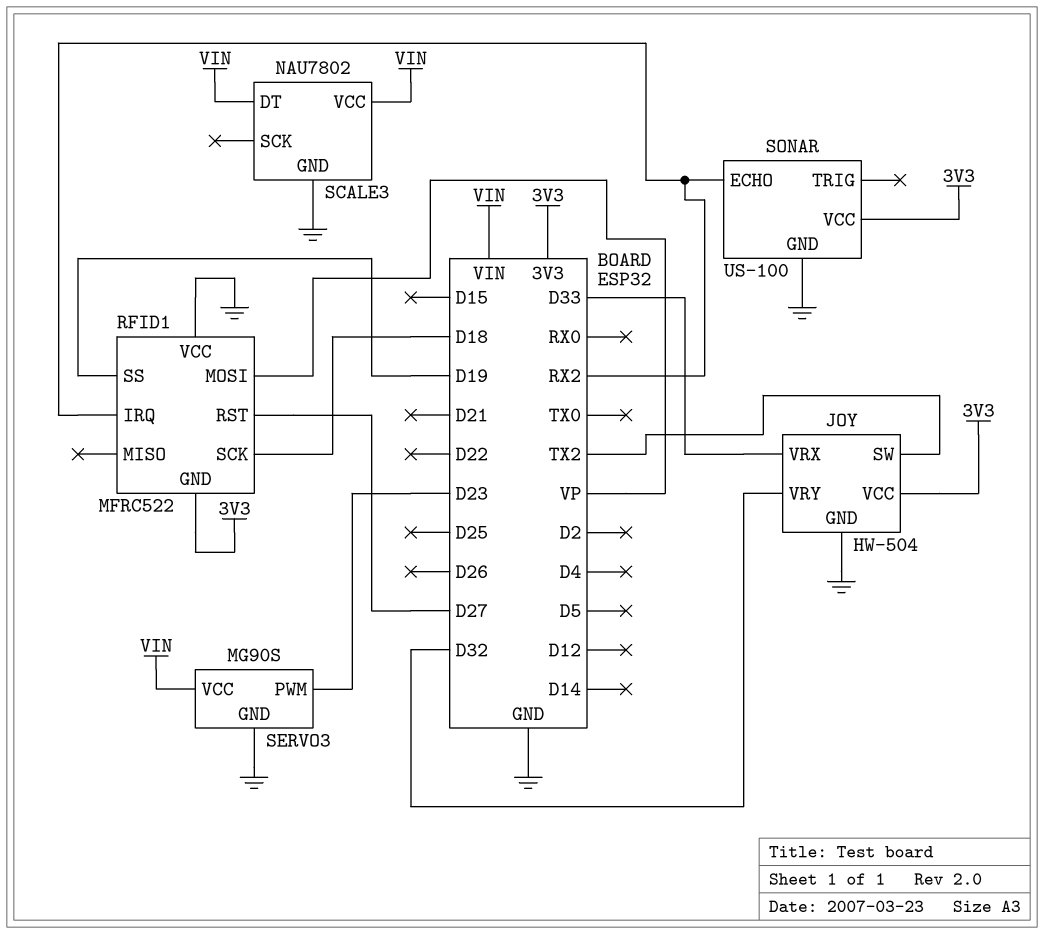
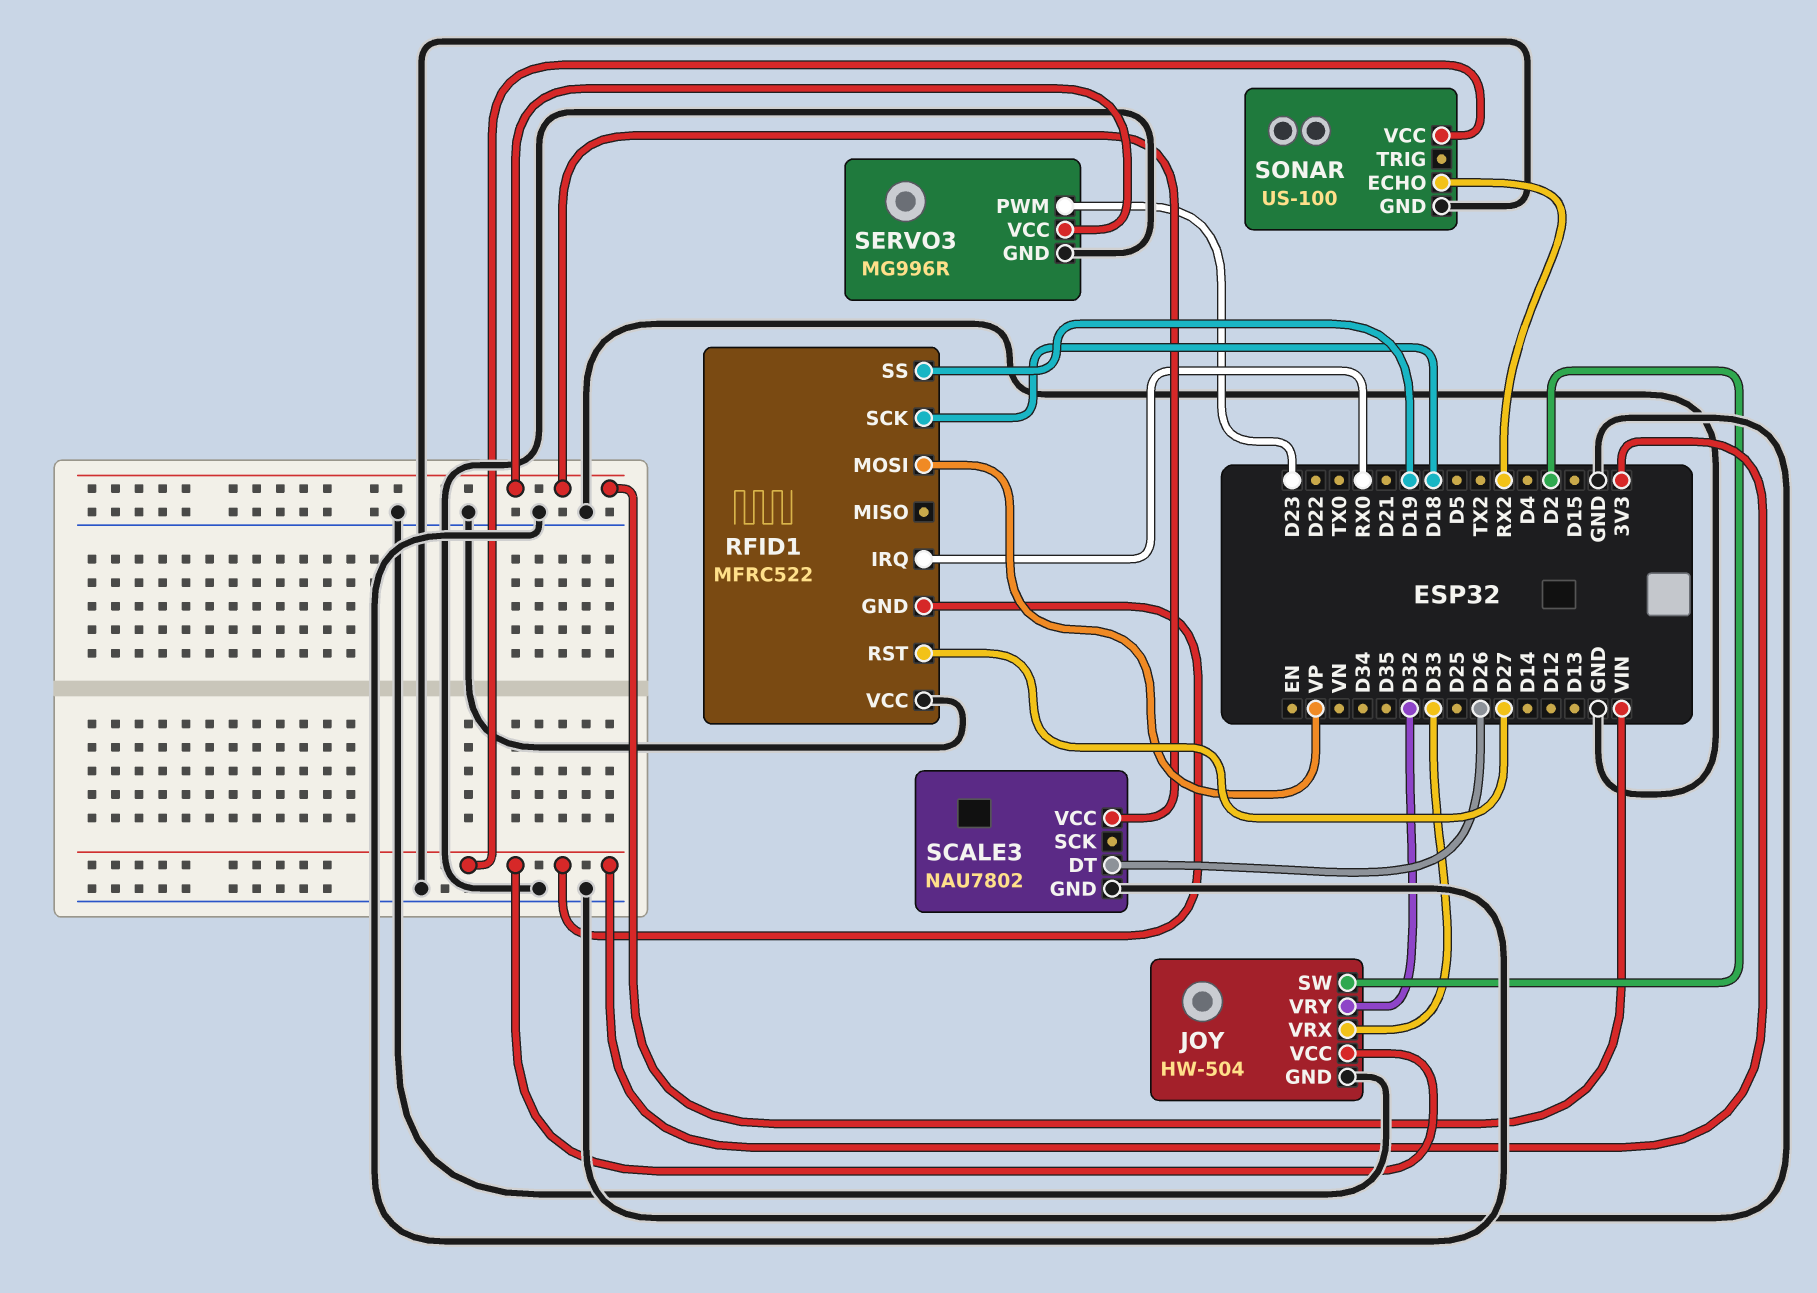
JOY pin SW: TX2 -> D2
RFID1 pin IRQ: RX2 -> RX0
SCALE3 pin DT: VIN -> D26
SERVO3: MG90S -> MG996R

